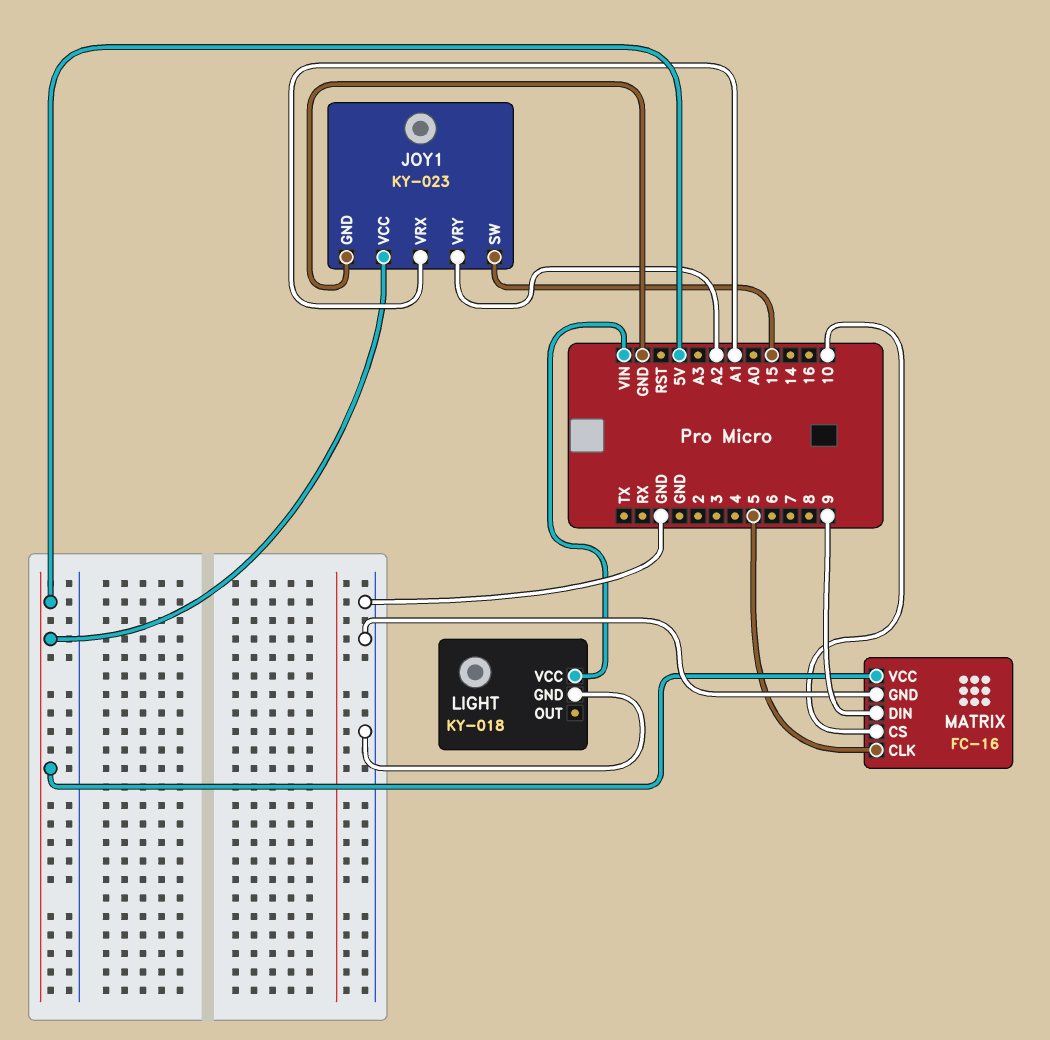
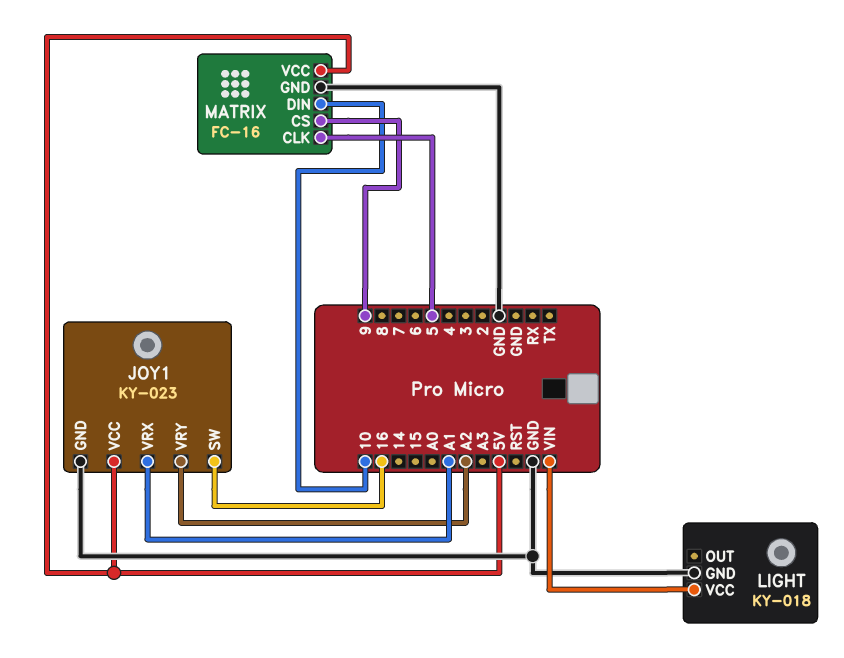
JOY1 pin SW: 15 -> 16
MATRIX pin CS: 10 -> 9
MATRIX pin DIN: 9 -> 10

